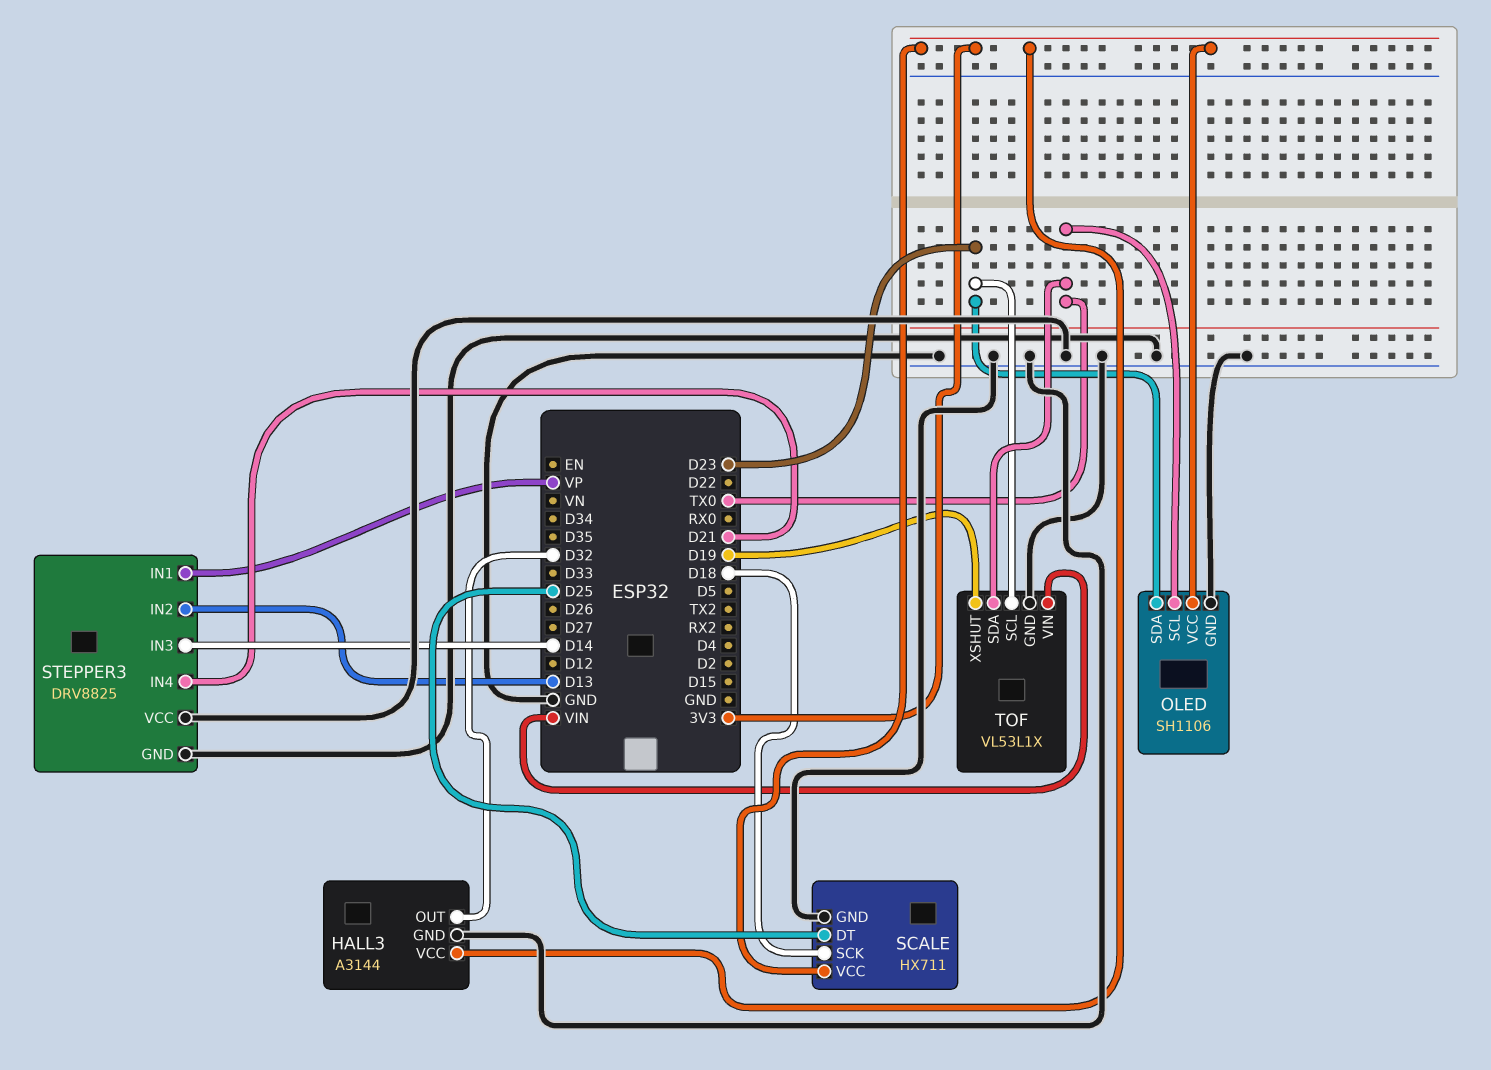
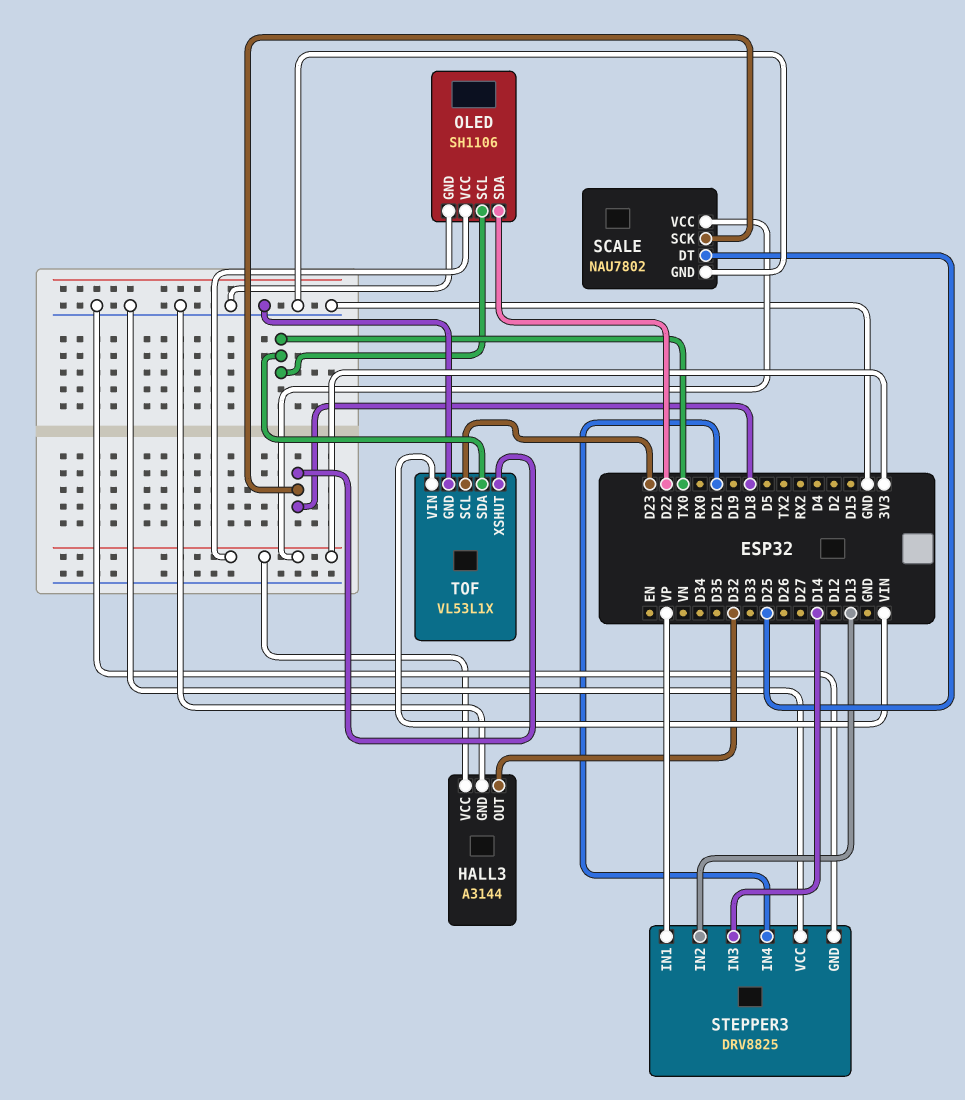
OLED pin SDA: D23 -> D22
SCALE: HX711 -> NAU7802
TOF pin XSHUT: D19 -> D18

